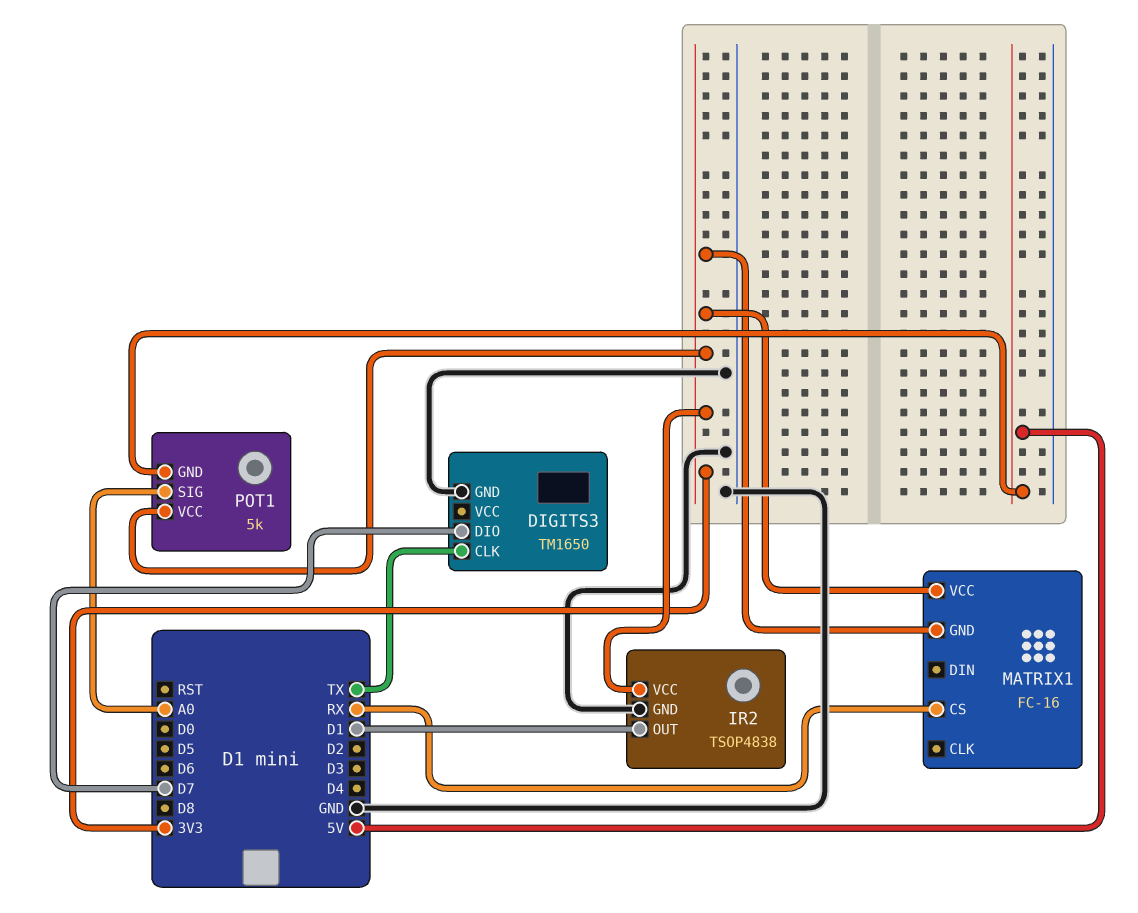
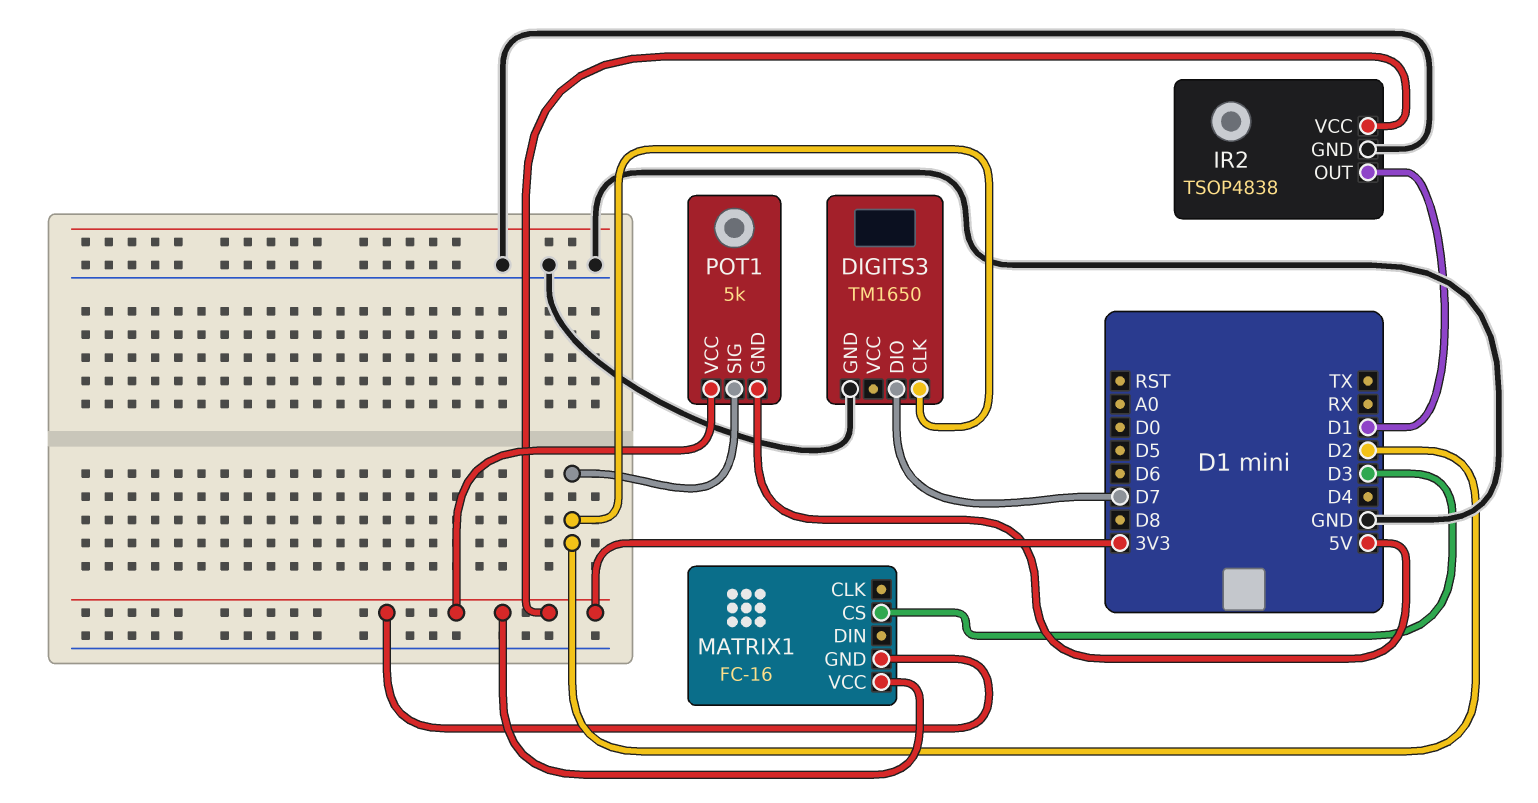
DIGITS3 pin CLK: TX -> D2
MATRIX1 pin CS: RX -> D3
POT1 pin SIG: A0 -> D2

